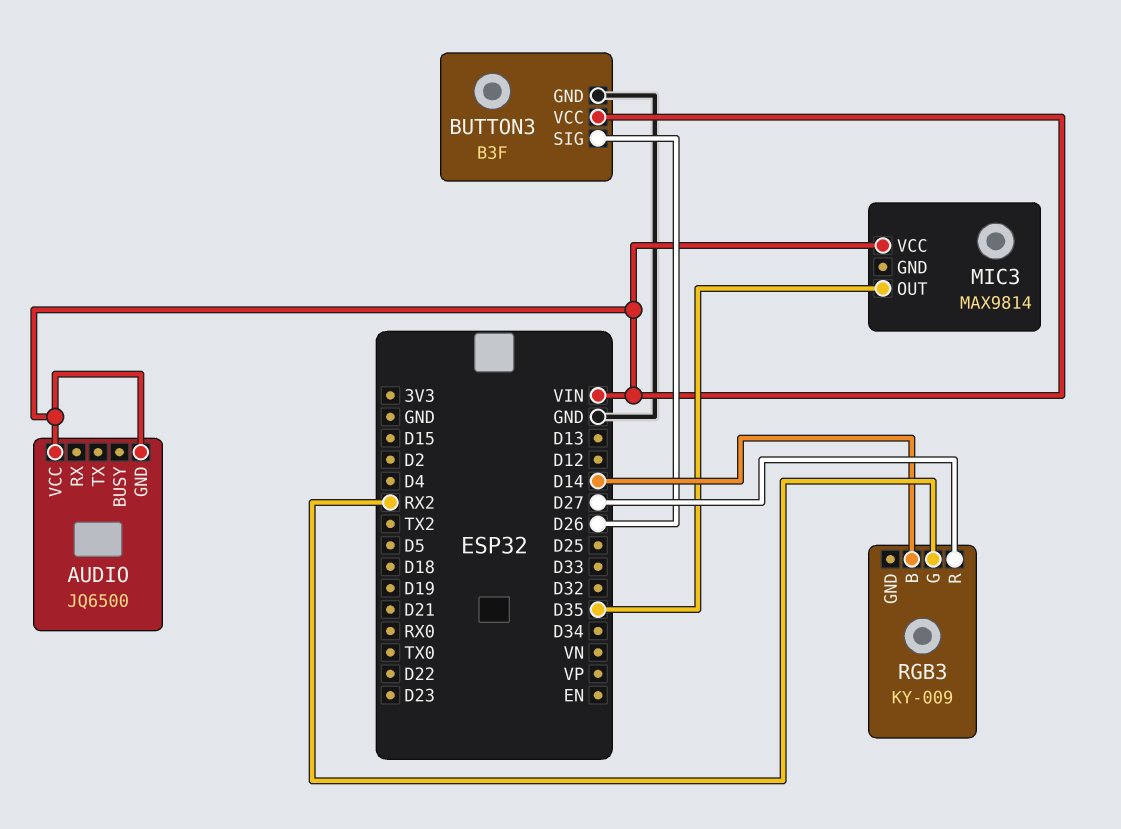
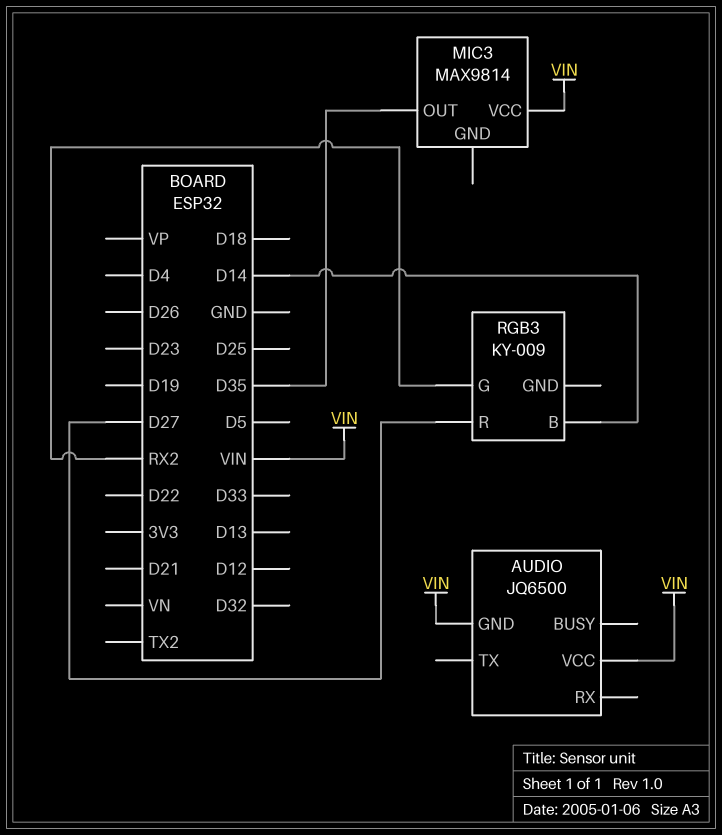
BUTTON3: B3F -> none
BUTTON3 pin GND: GND -> none
BUTTON3 pin SIG: D26 -> none
BUTTON3 pin VCC: VIN -> none

